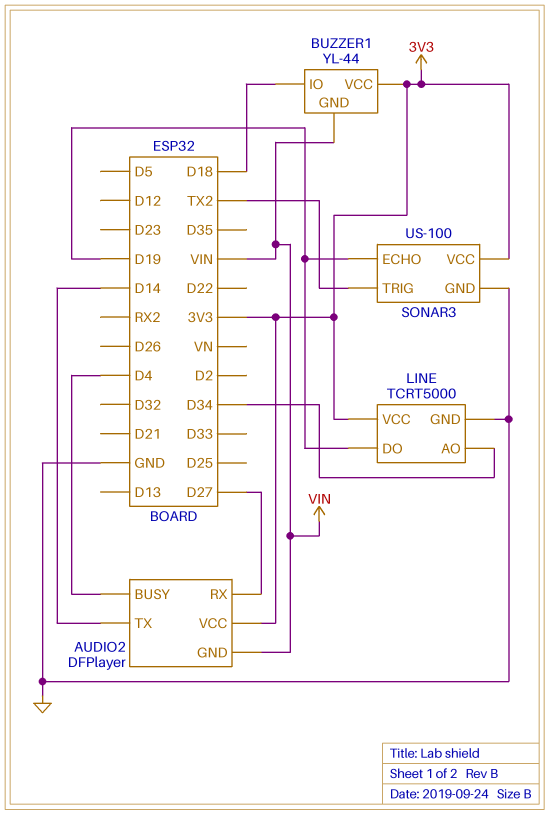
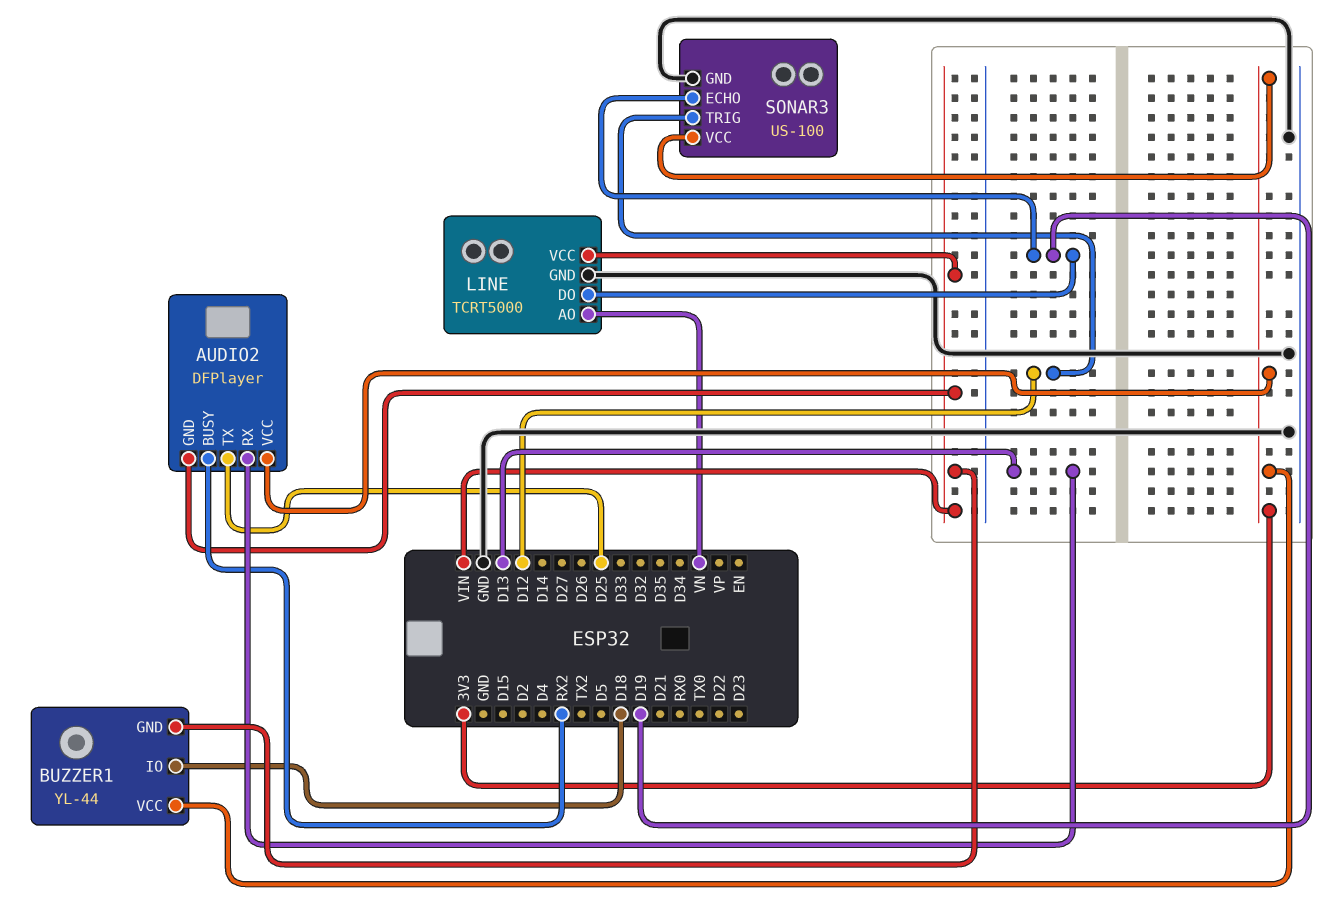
AUDIO2 pin BUSY: D4 -> RX2
AUDIO2 pin RX: D27 -> D13
AUDIO2 pin TX: D14 -> D25
LINE pin AO: D34 -> VN
LINE pin VCC: 3V3 -> VIN
SONAR3 pin TRIG: TX2 -> D12

